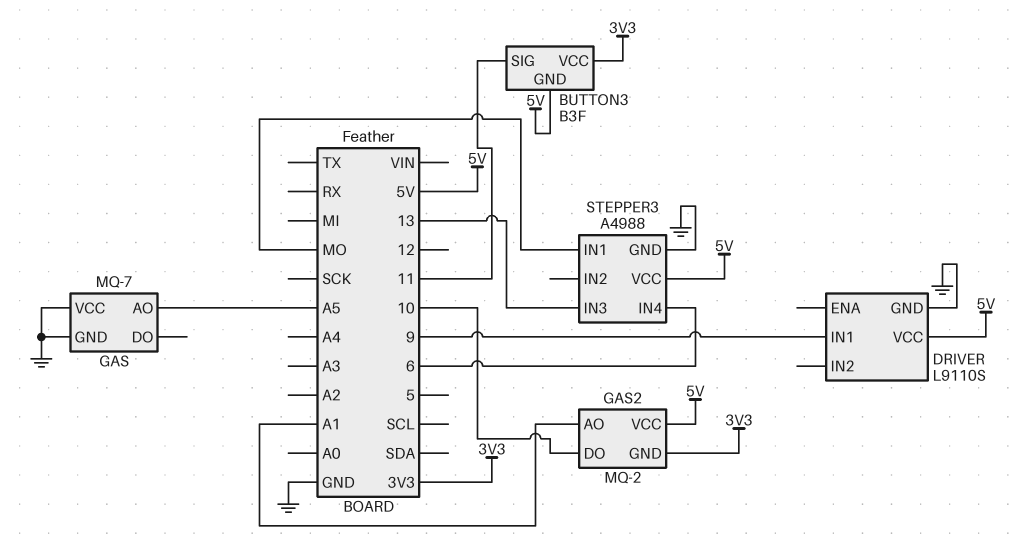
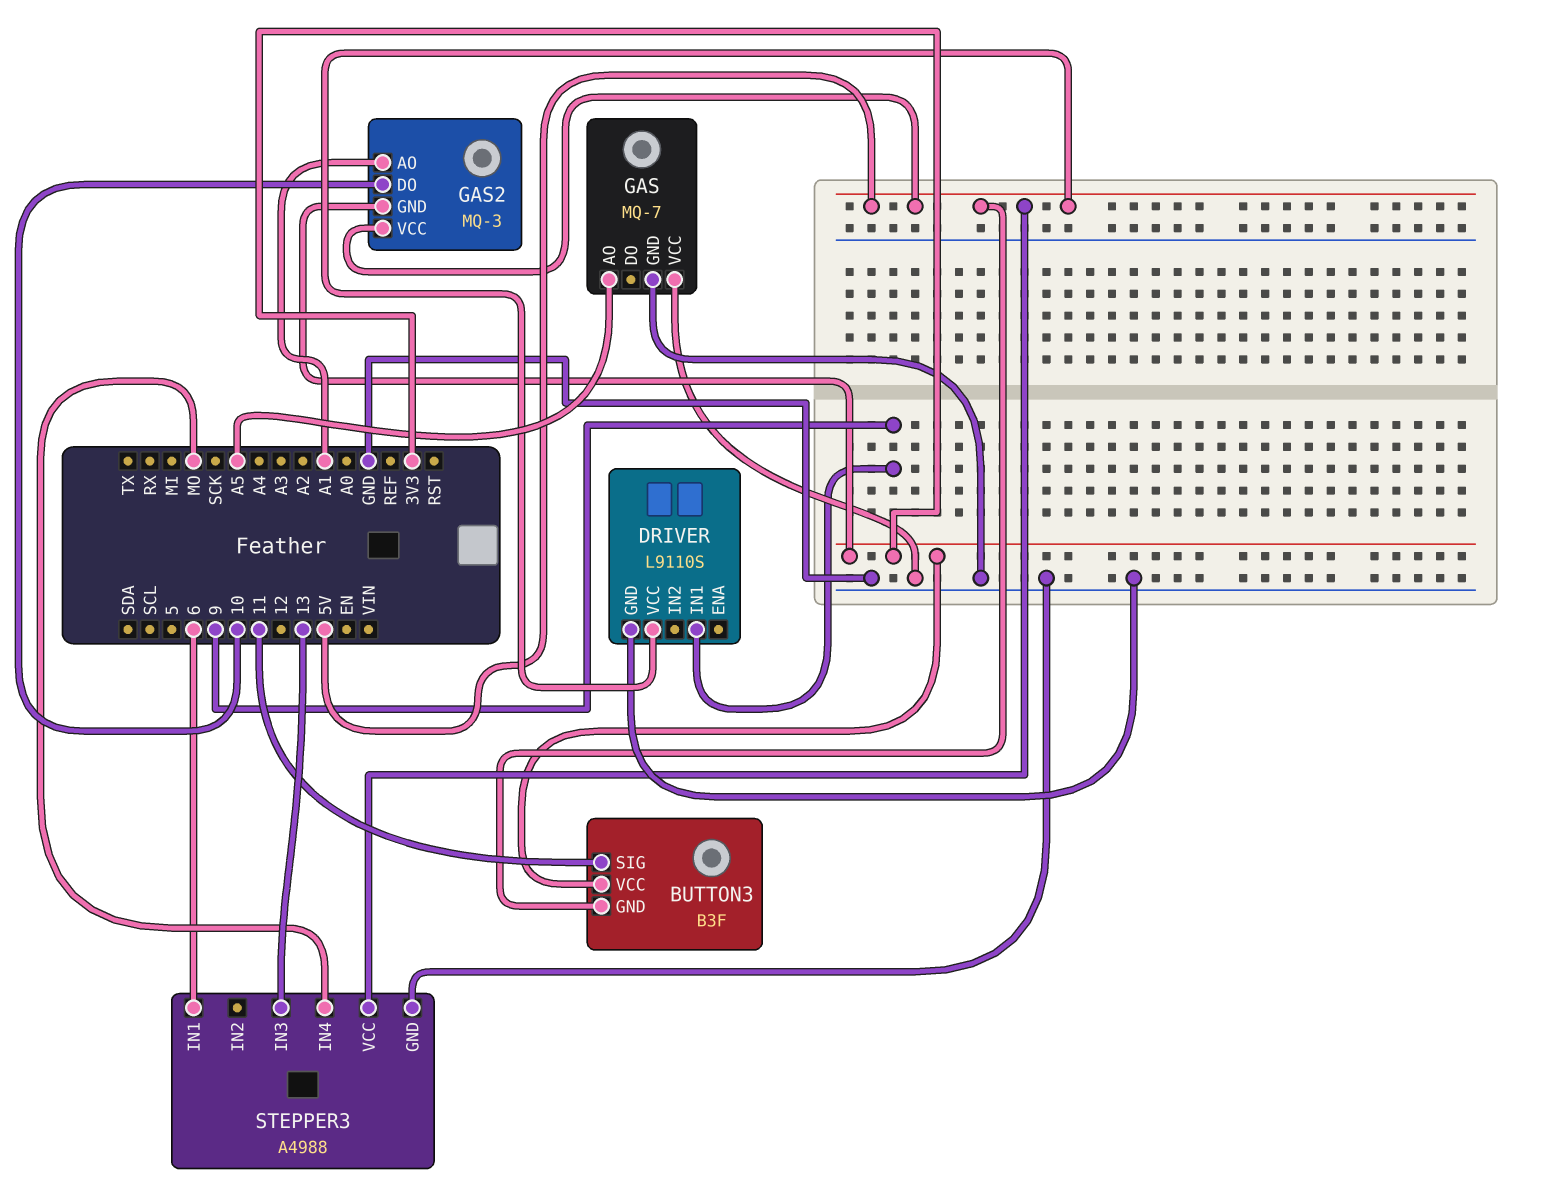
GAS2: MQ-2 -> MQ-3
STEPPER3 pin IN1: MO -> 6
STEPPER3 pin IN4: 6 -> MO

